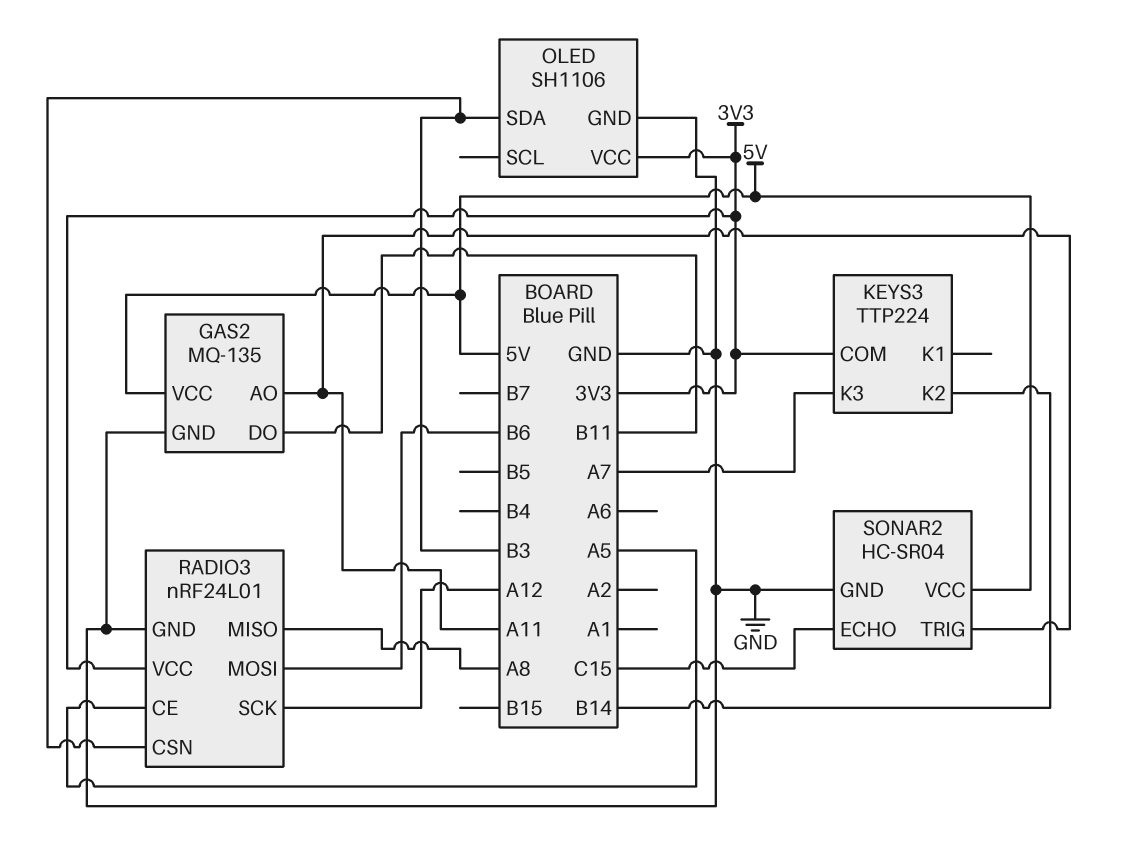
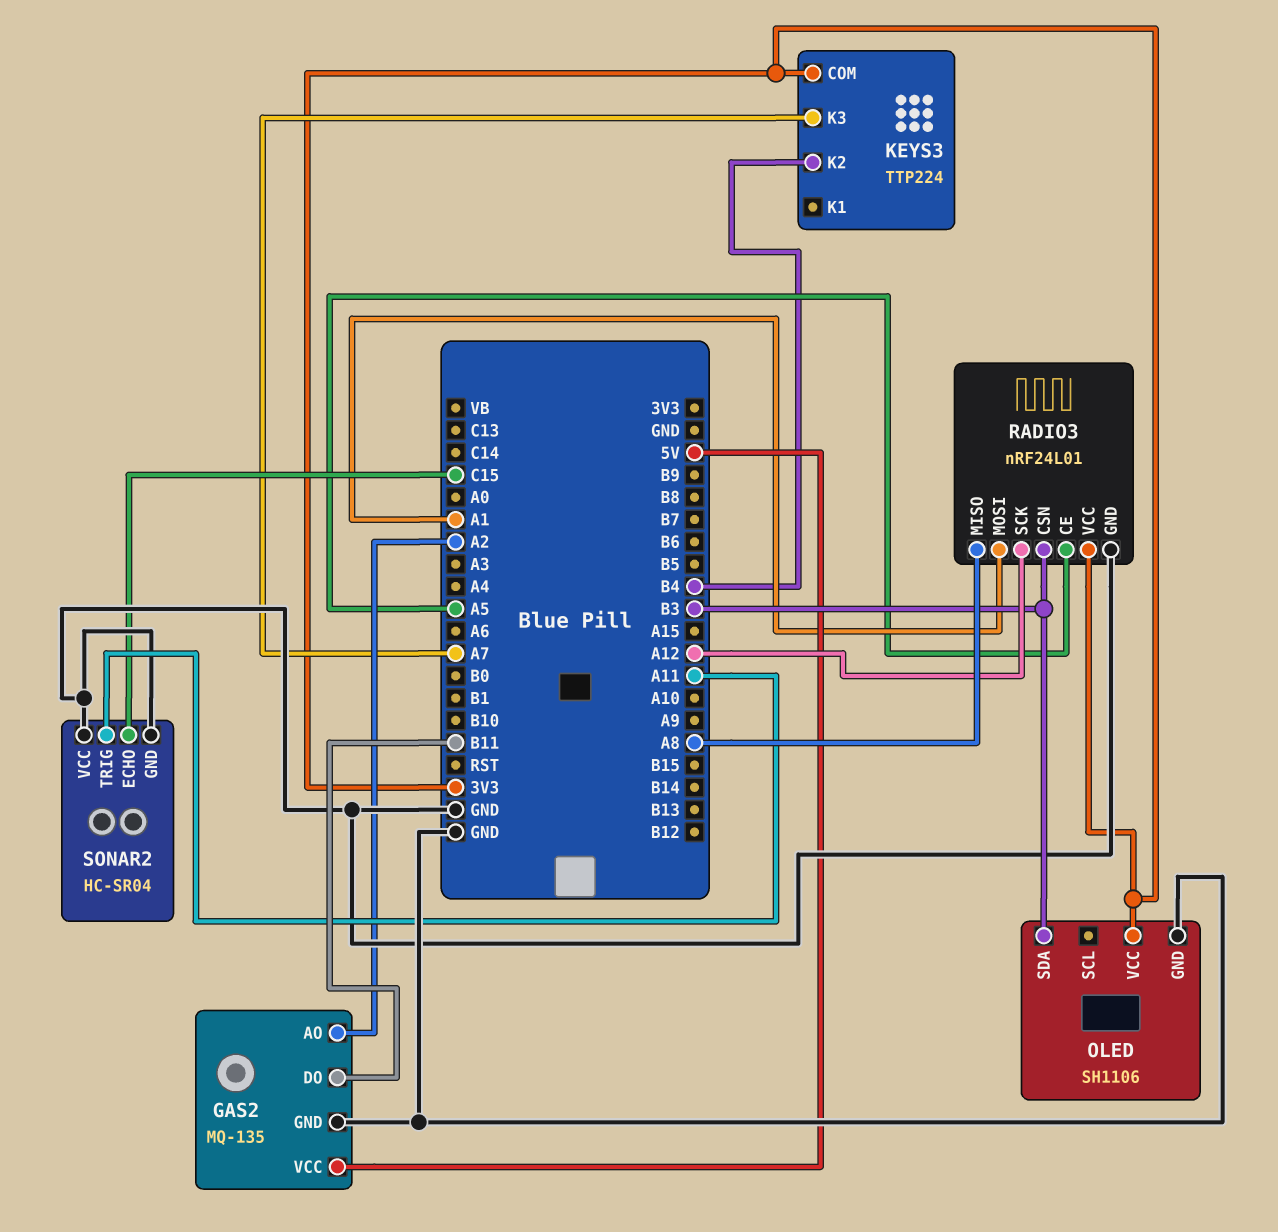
GAS2 pin AO: A11 -> A2
KEYS3 pin K2: B14 -> B4
RADIO3 pin MOSI: B6 -> A1
SONAR2 pin VCC: 5V -> GND

